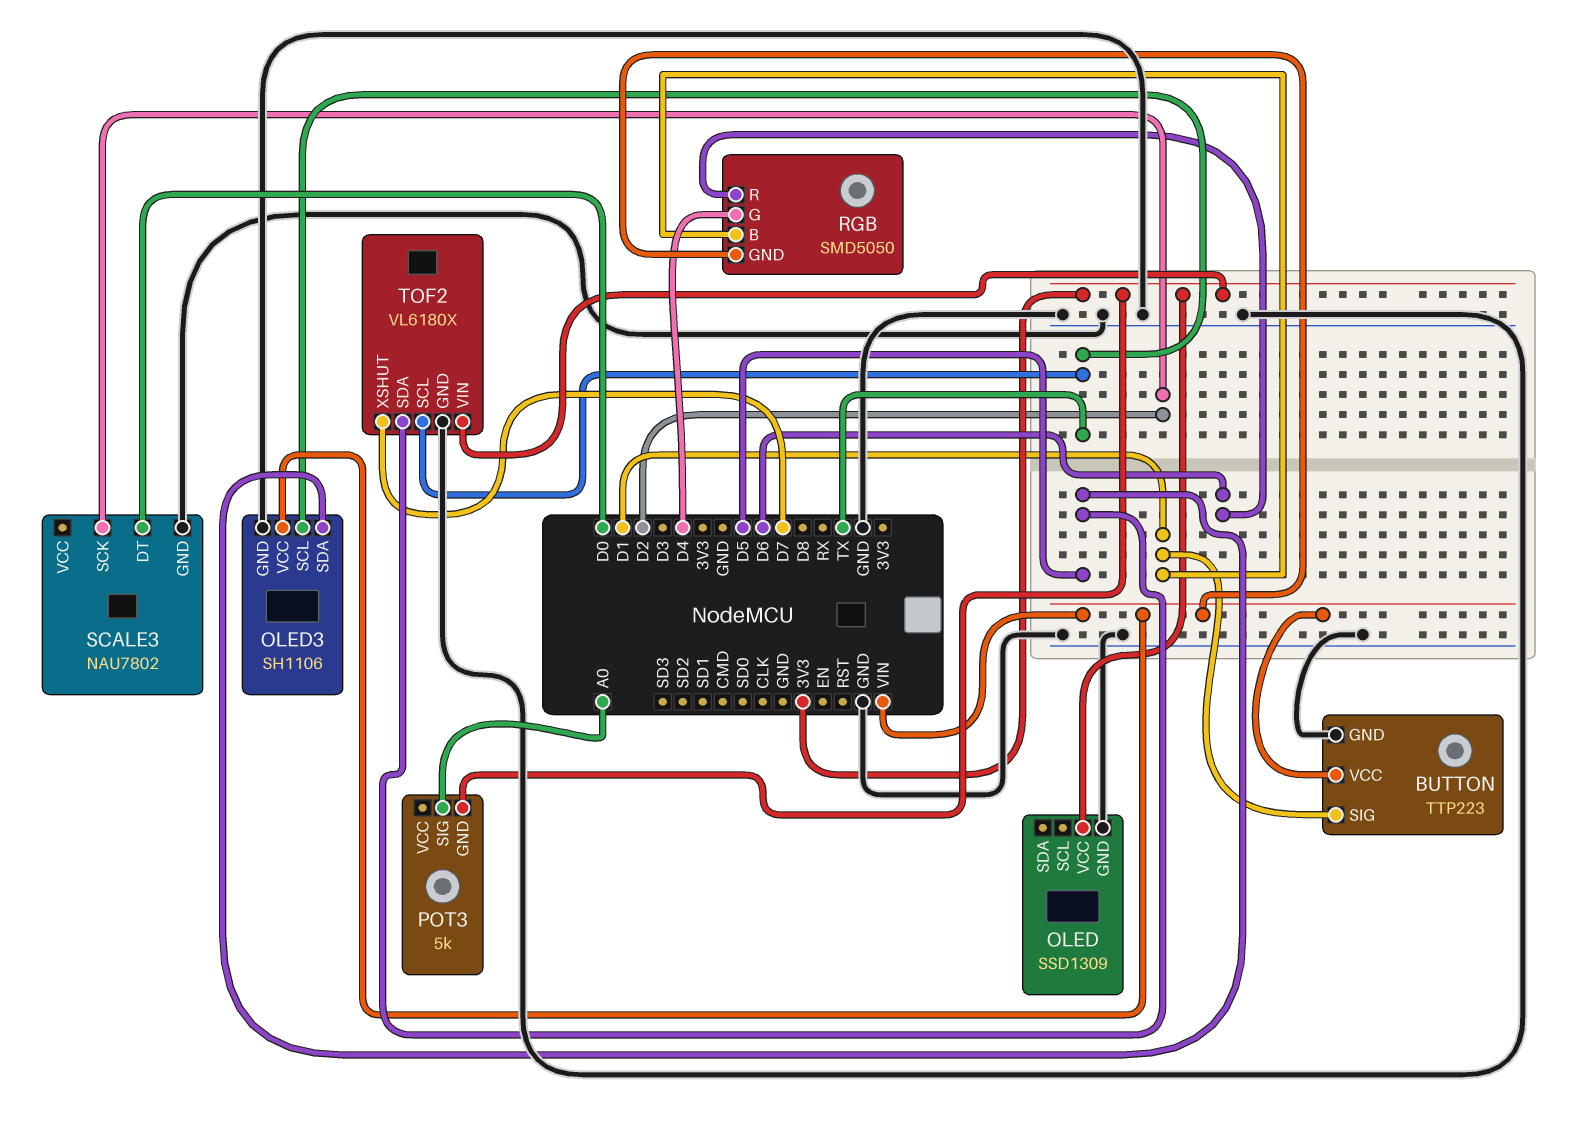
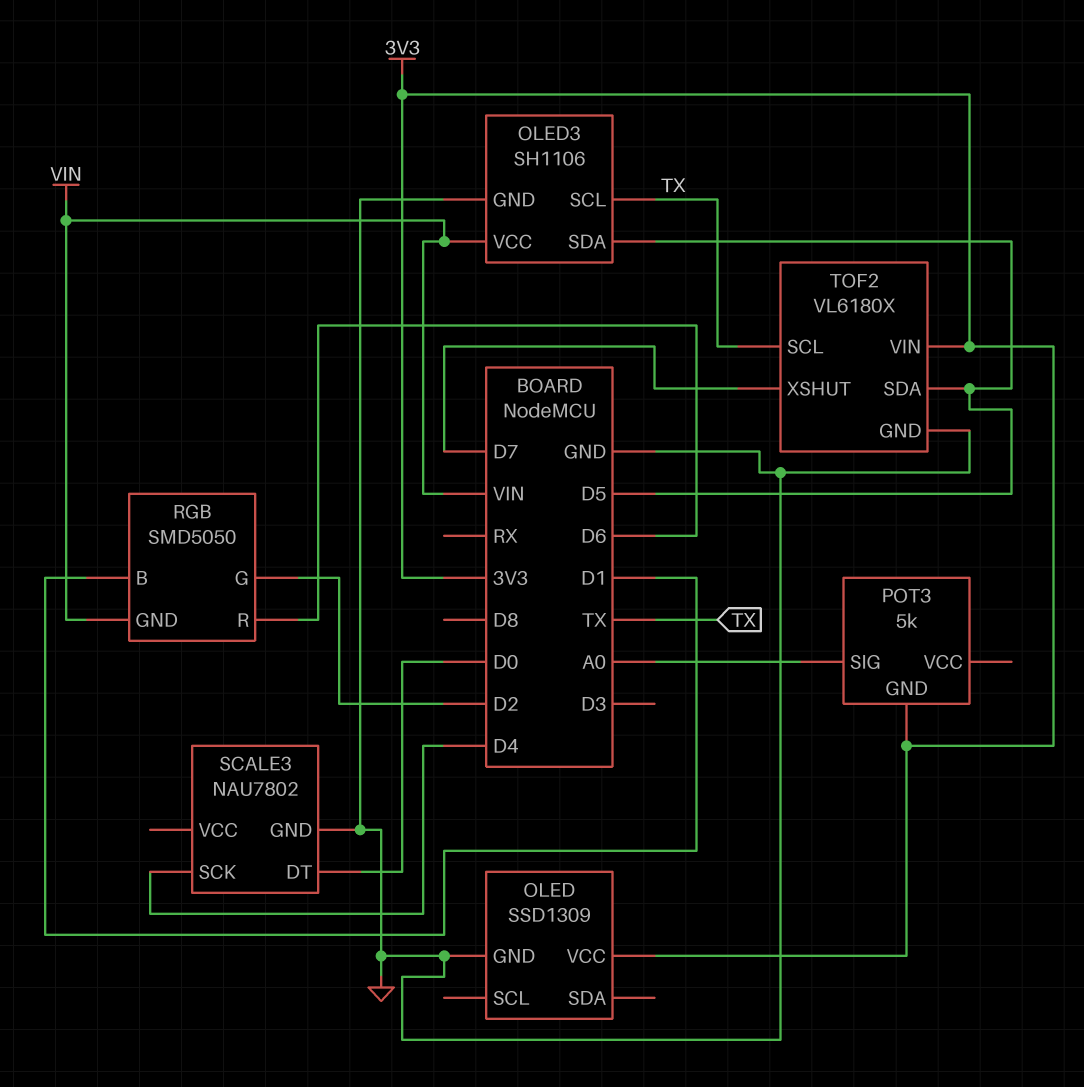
BUTTON: TTP223 -> none
BUTTON pin GND: GND -> none
BUTTON pin SIG: D1 -> none
BUTTON pin VCC: VIN -> none
RGB pin G: D4 -> D2
SCALE3 pin SCK: D2 -> D4

